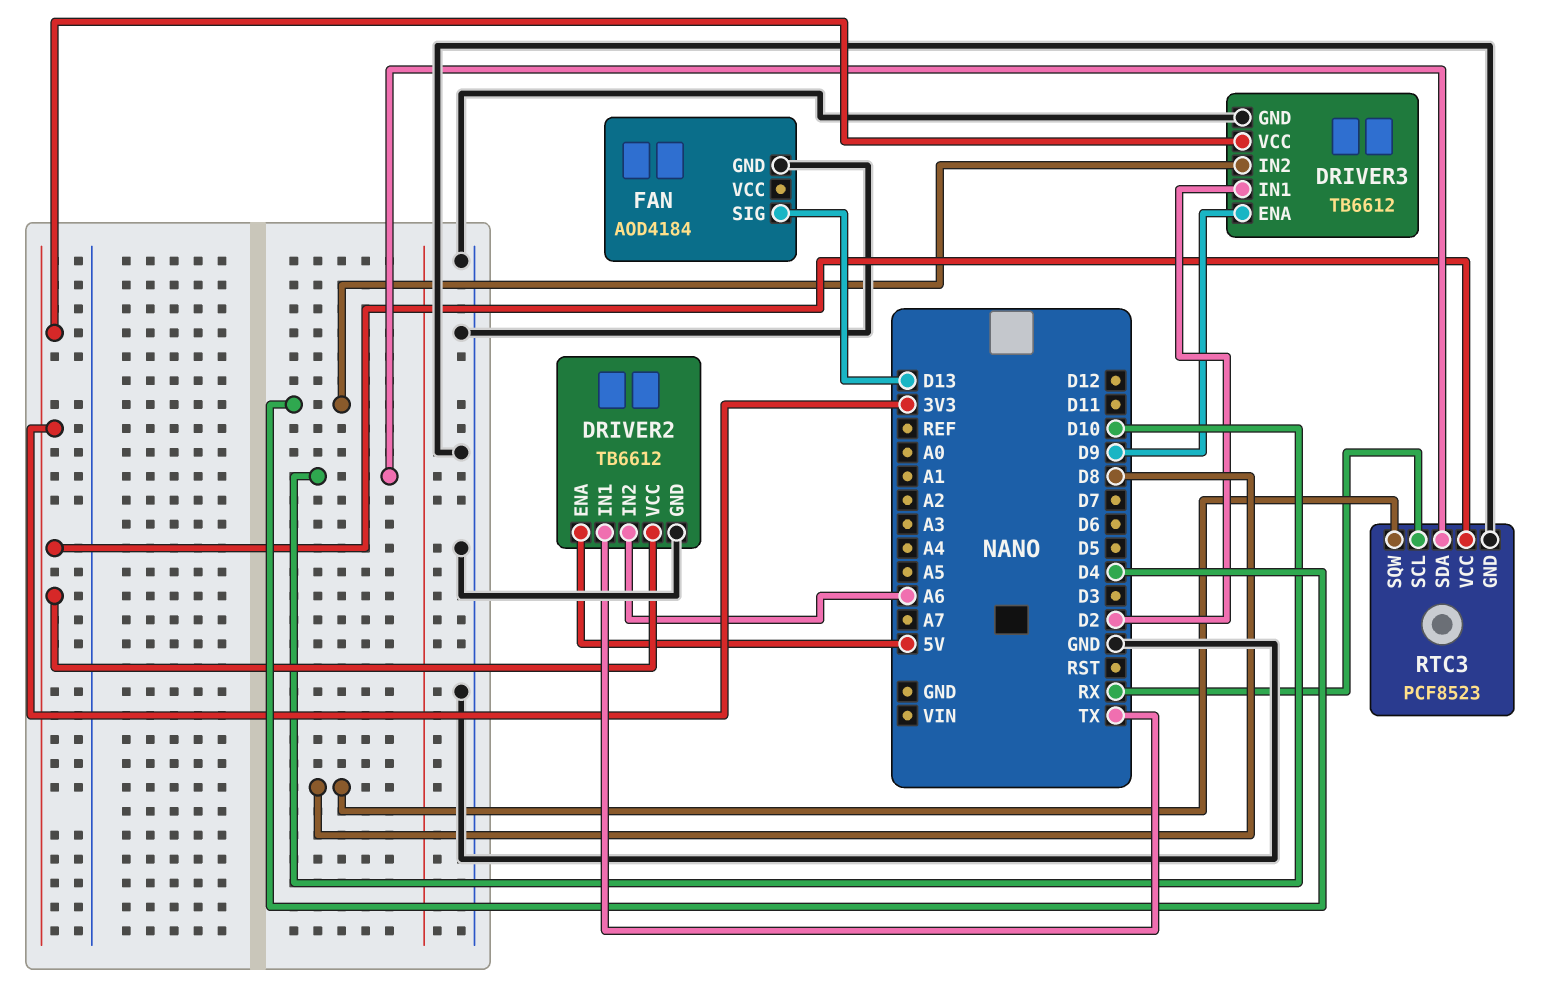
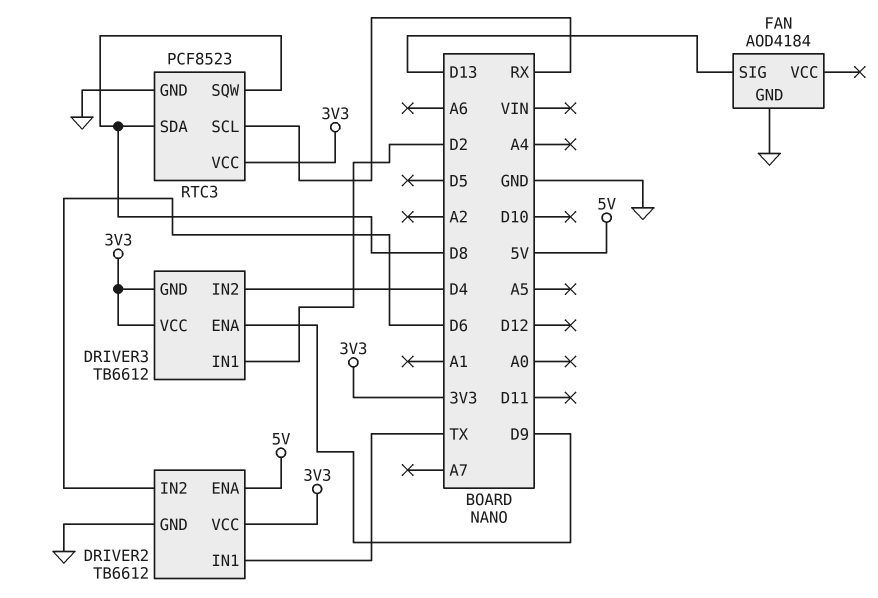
DRIVER2 pin IN2: A6 -> D6
DRIVER3 pin GND: GND -> 3V3
RTC3 pin SDA: D10 -> D8

